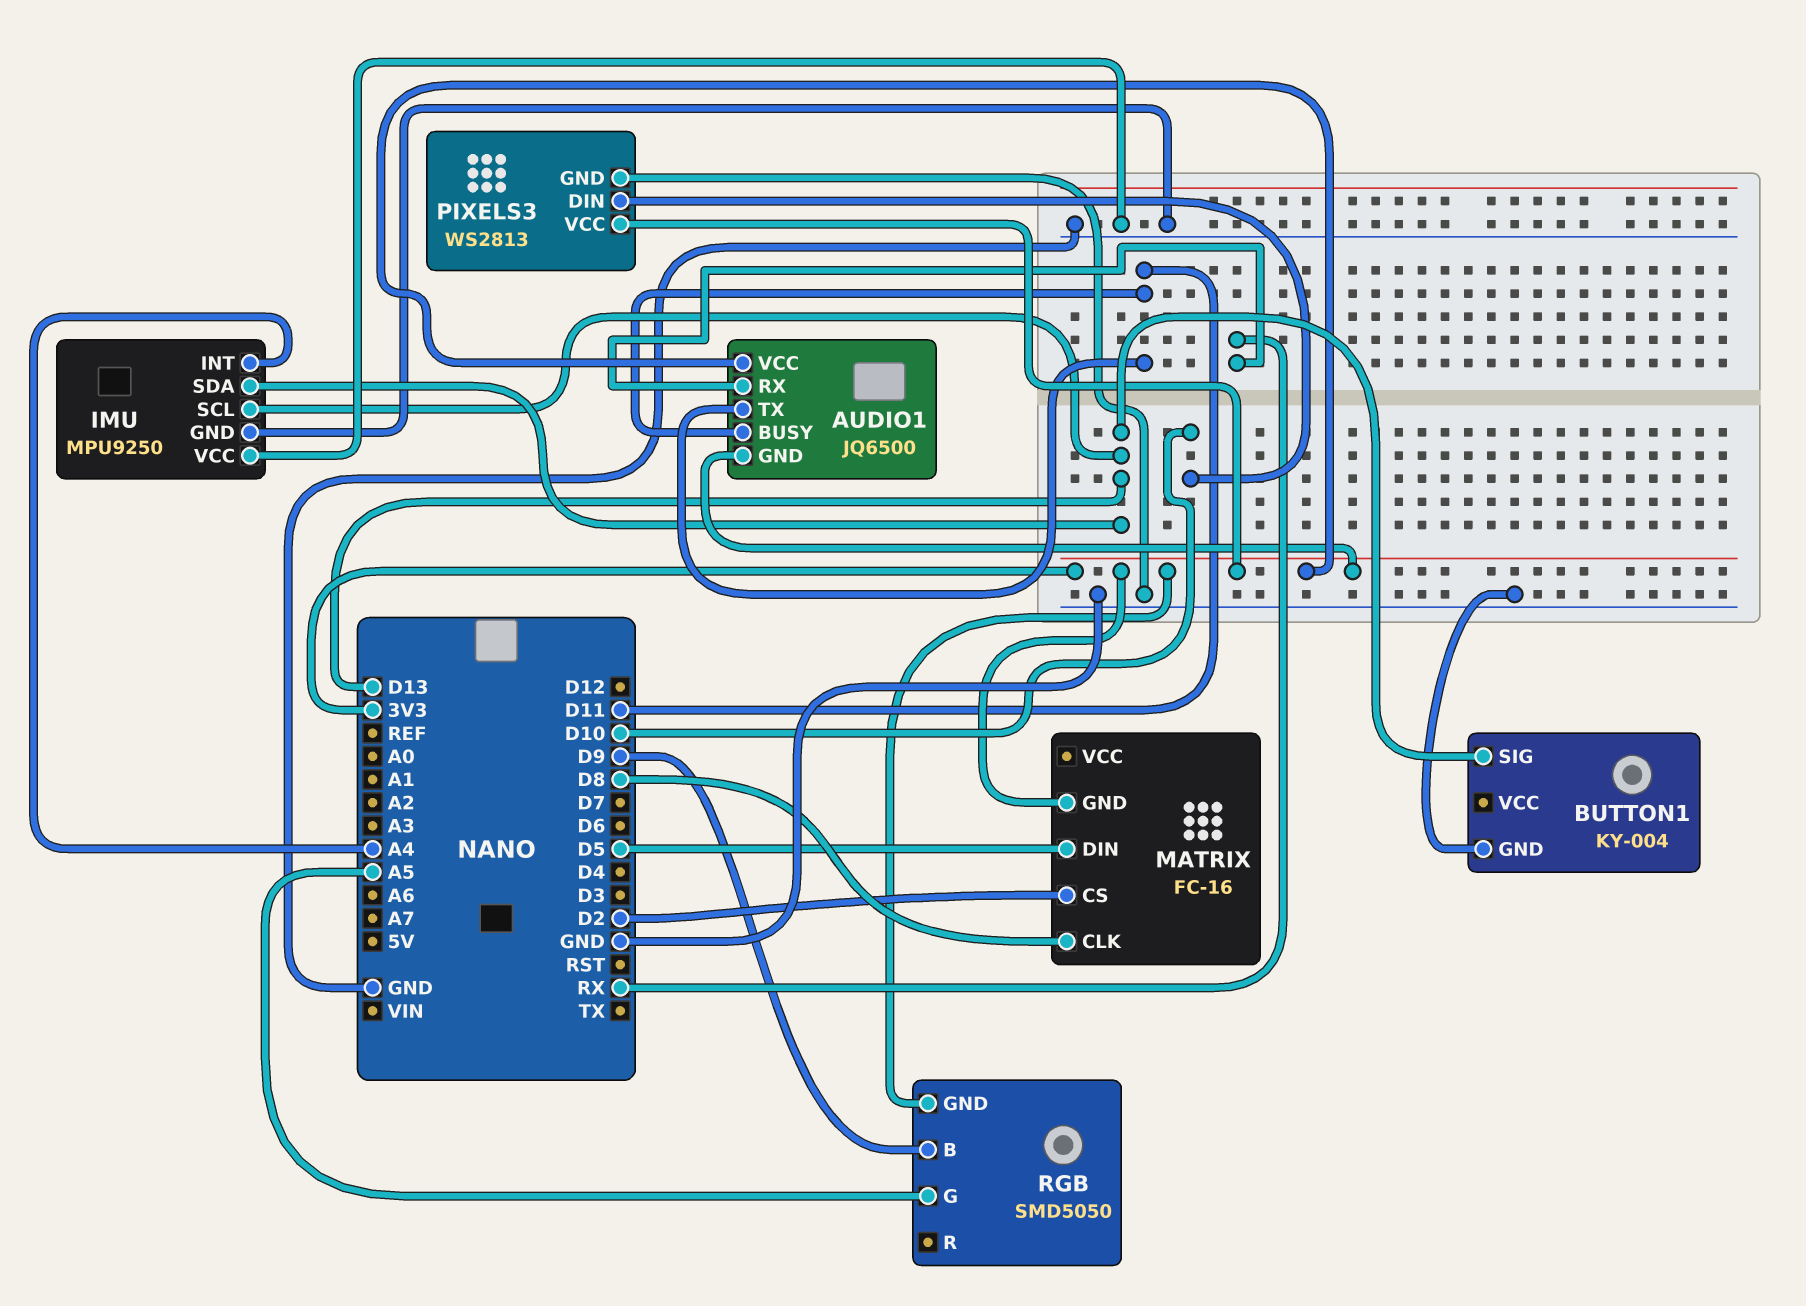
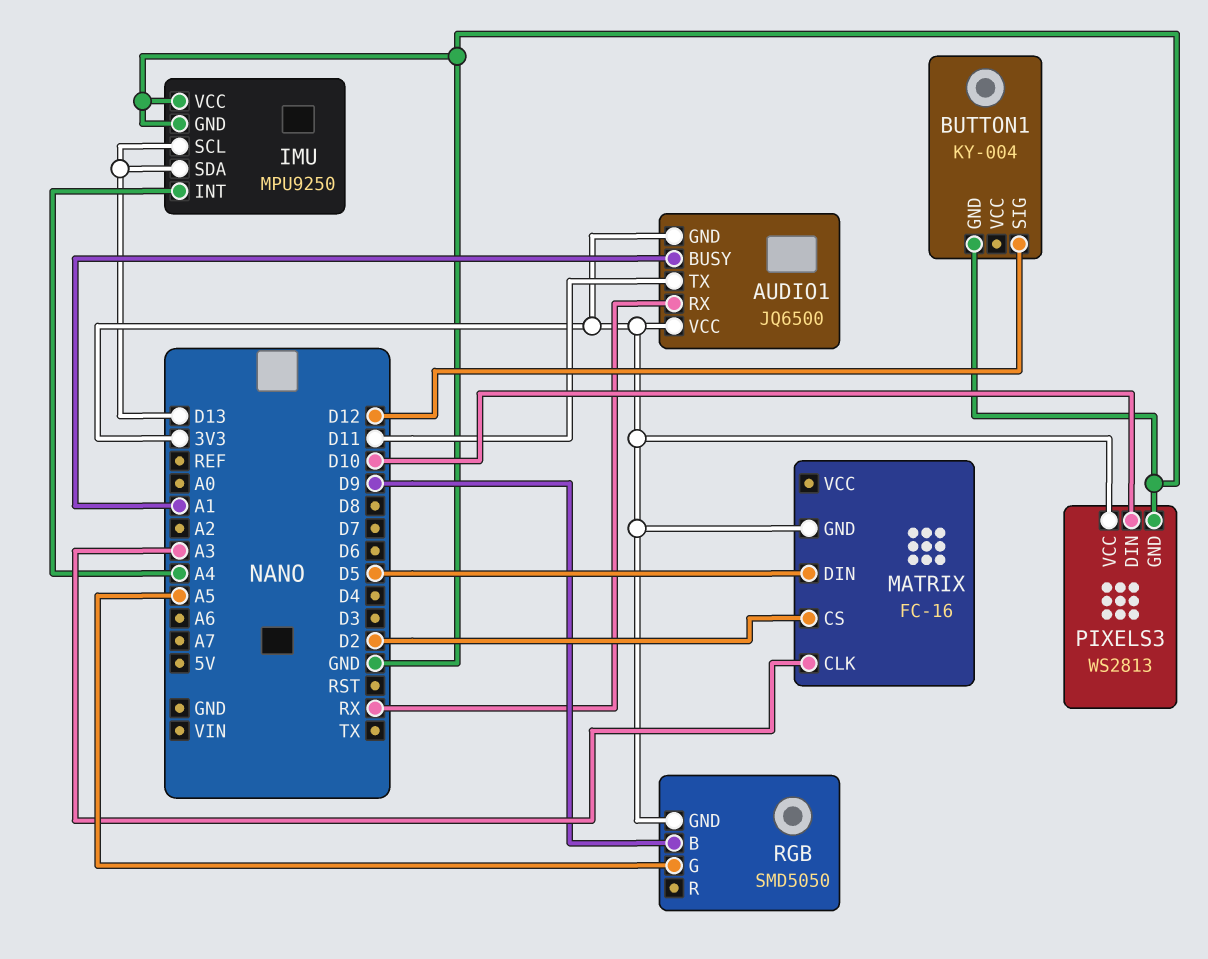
AUDIO1 pin BUSY: D11 -> A1
BUTTON1 pin SIG: D13 -> D12
MATRIX pin CLK: D8 -> A3

